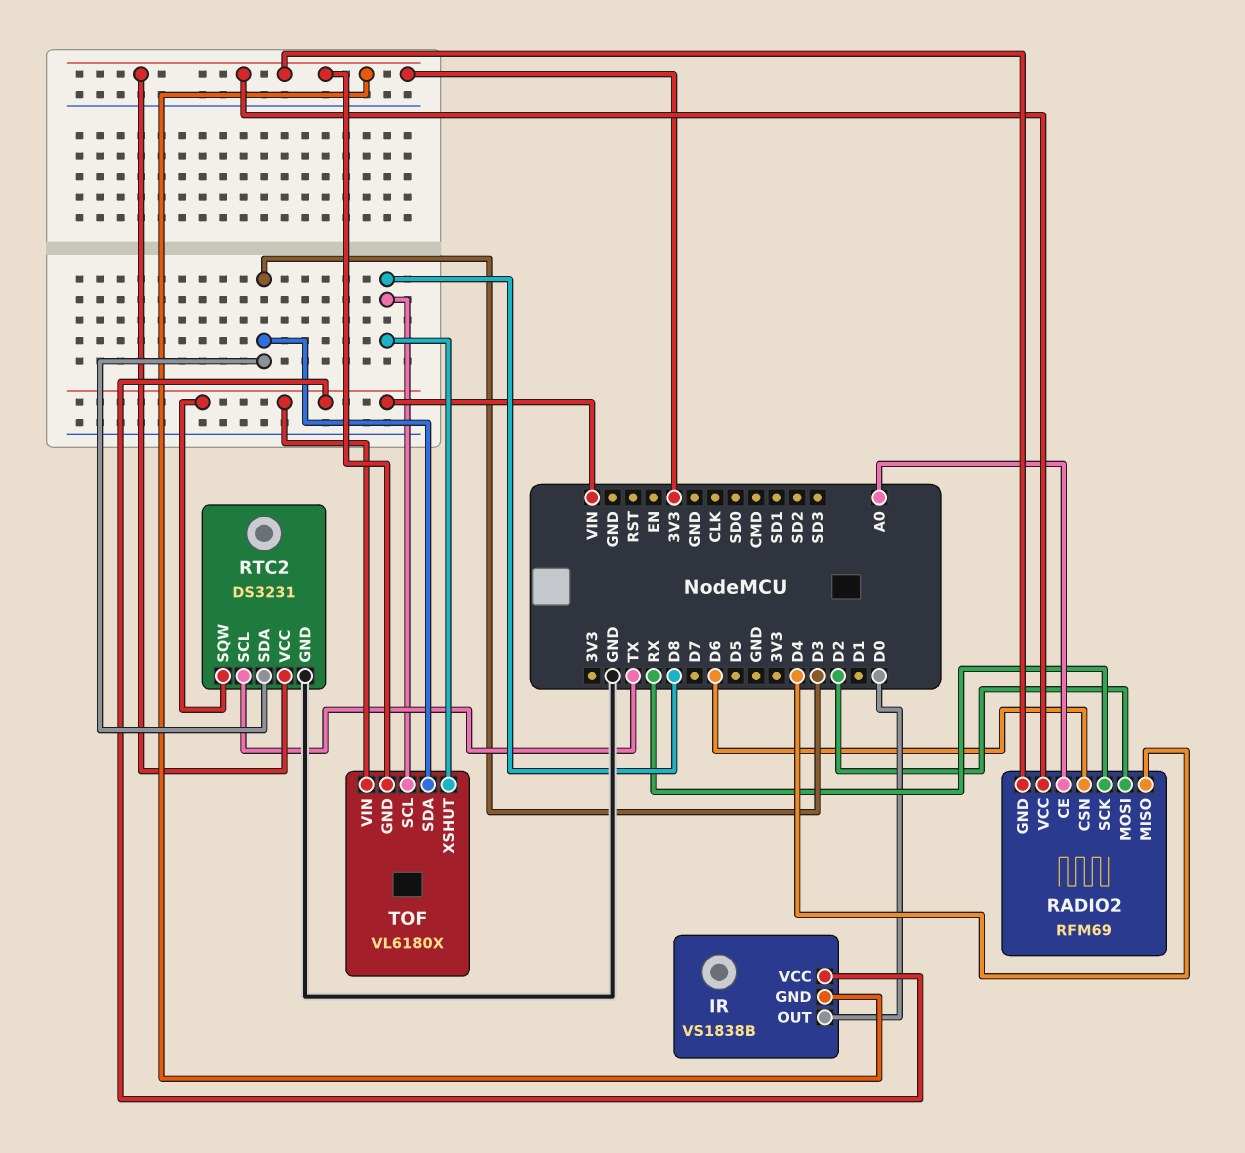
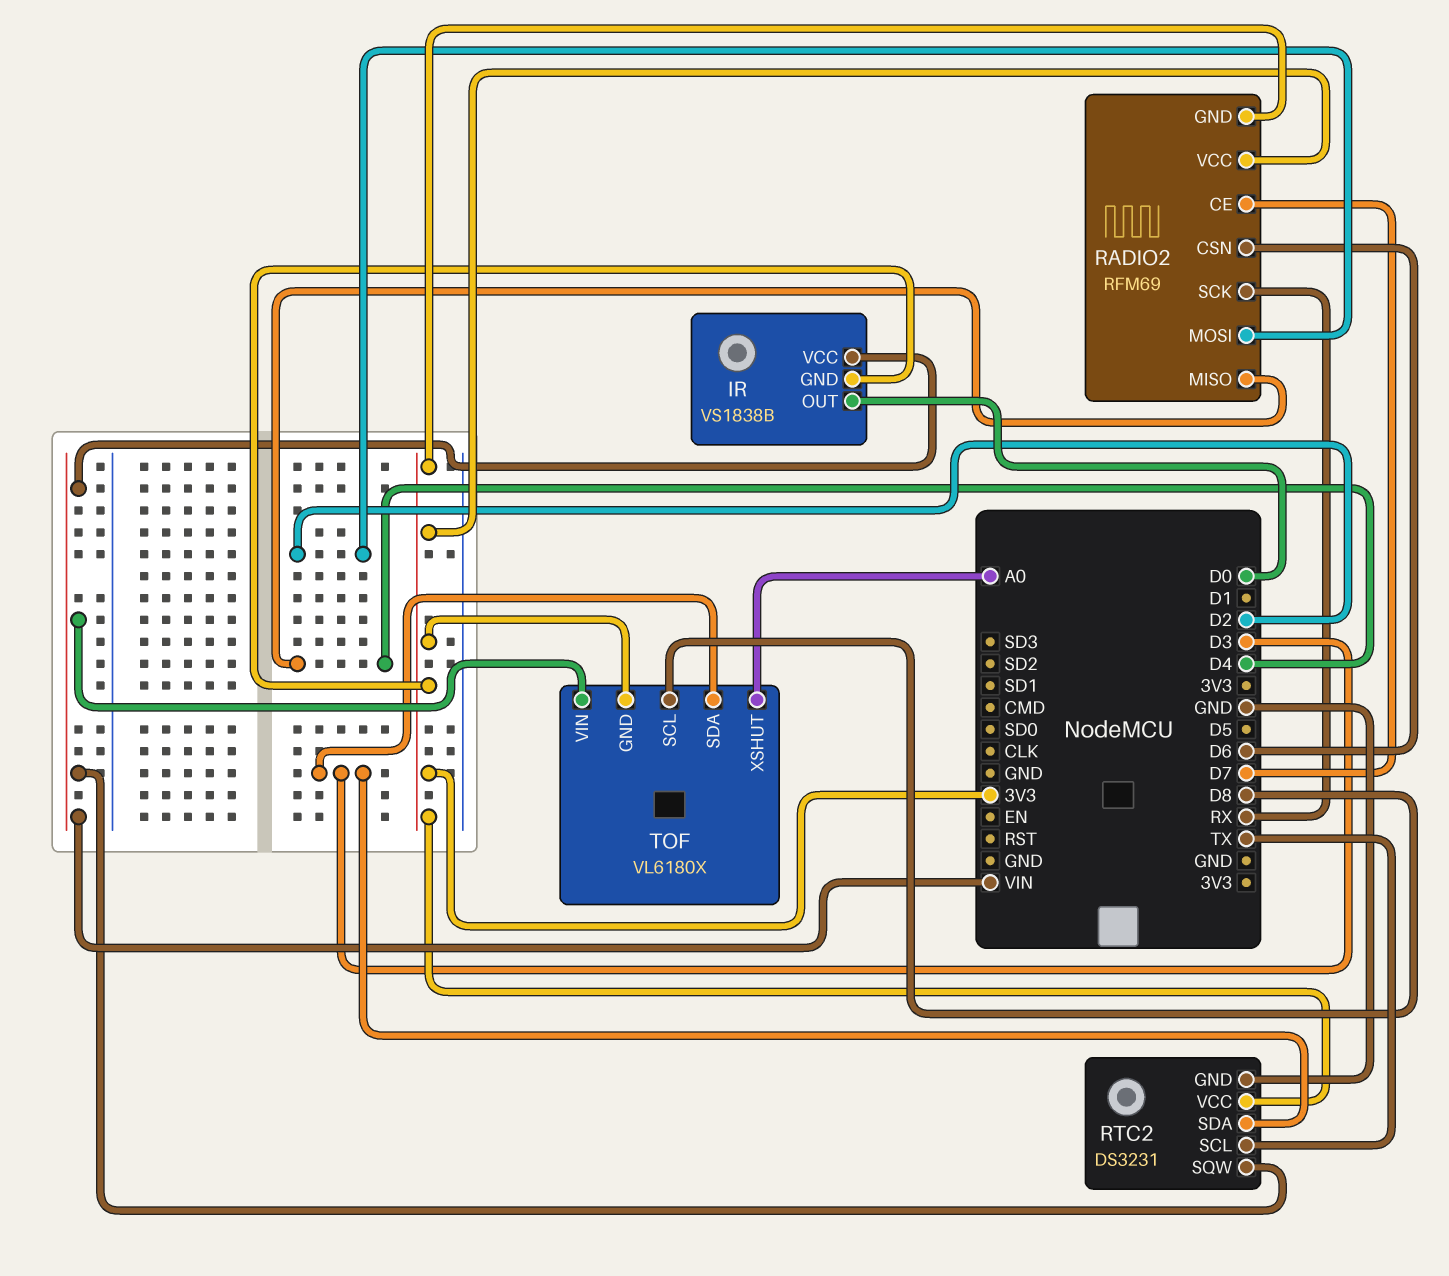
RADIO2 pin CE: A0 -> D7
TOF pin XSHUT: D8 -> A0

